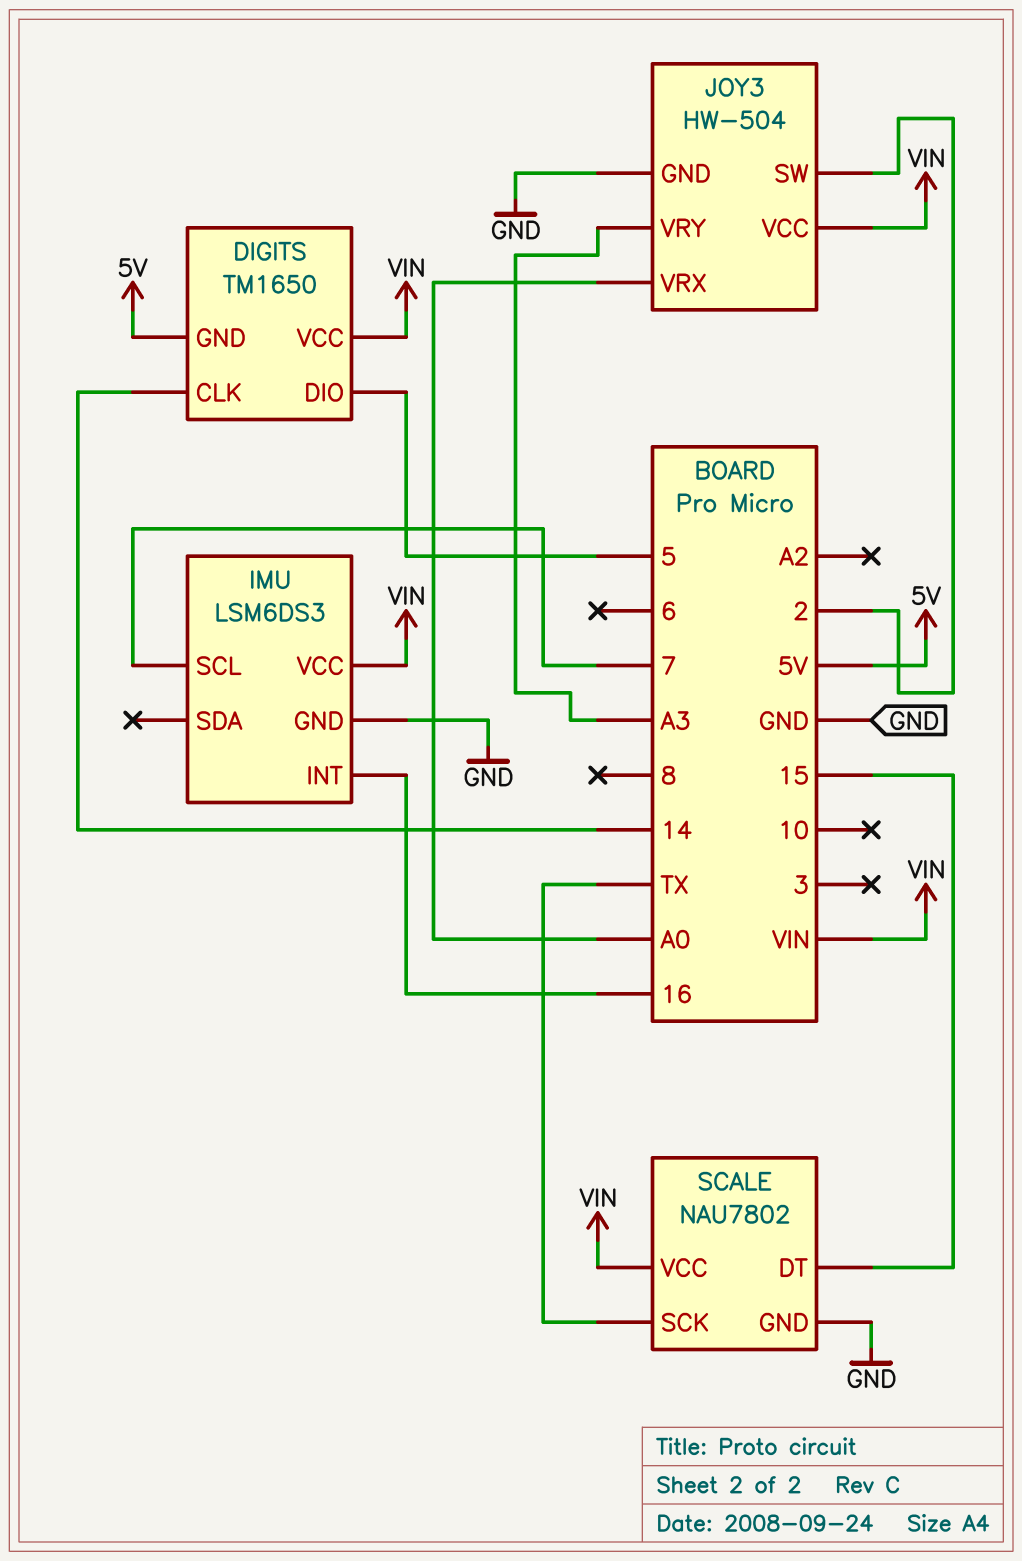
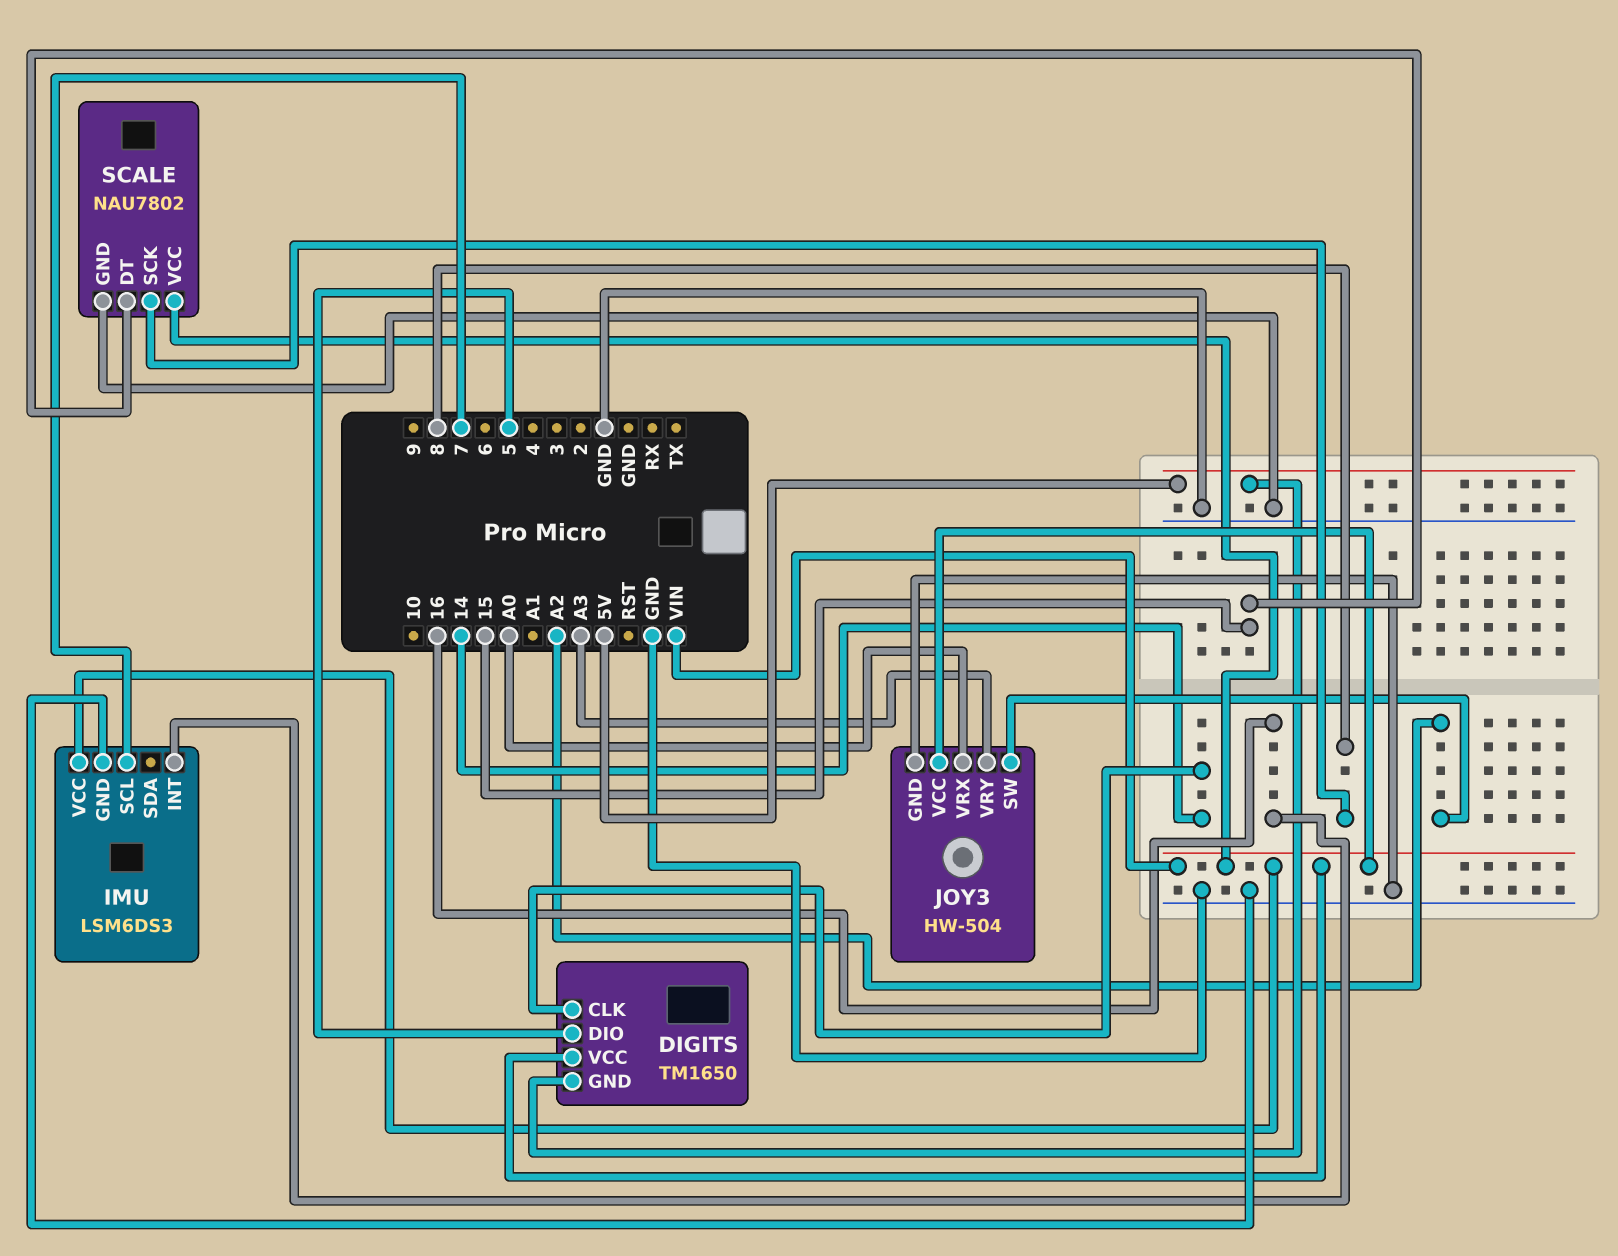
JOY3 pin SW: 2 -> A2
SCALE pin SCK: TX -> 8

